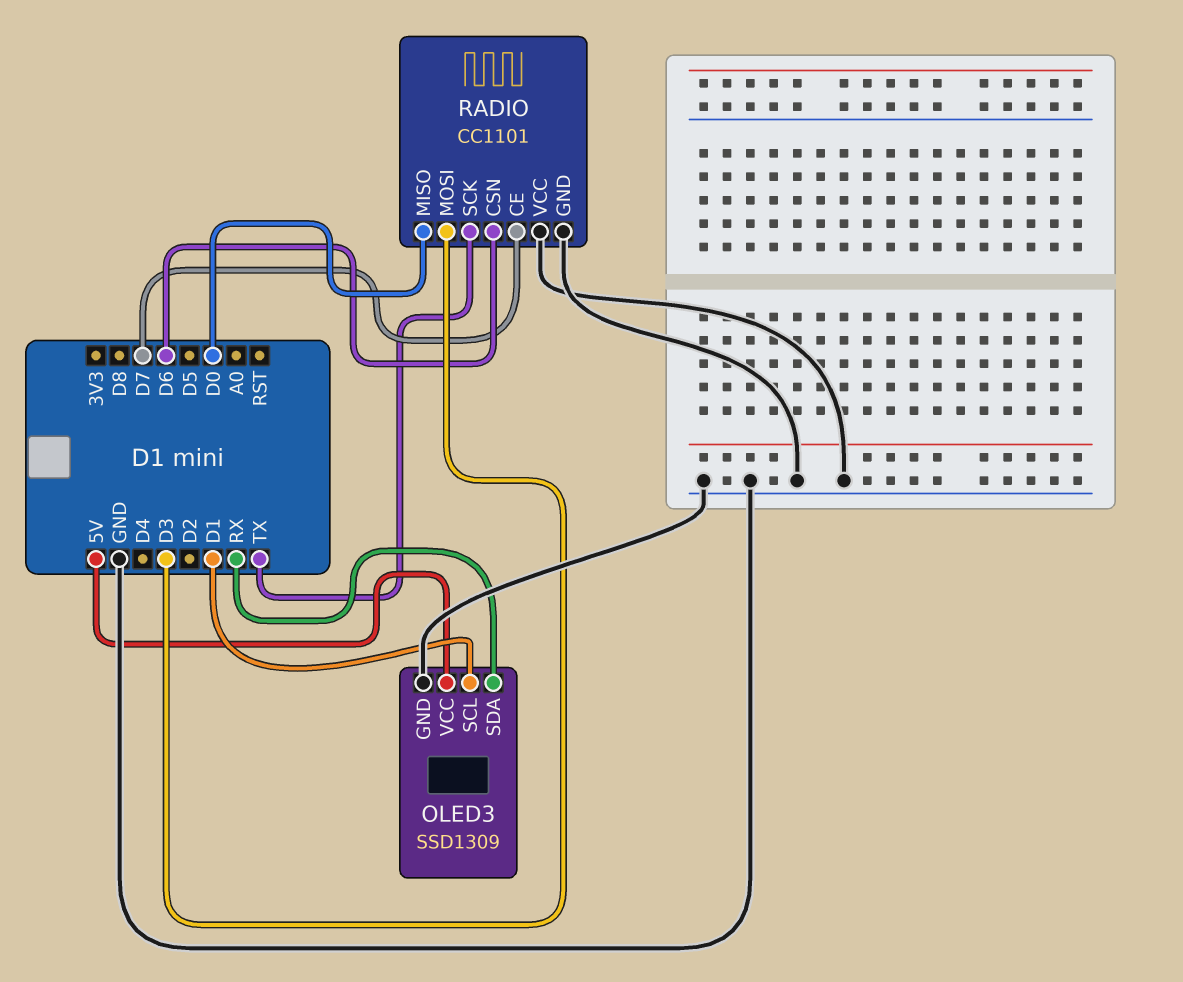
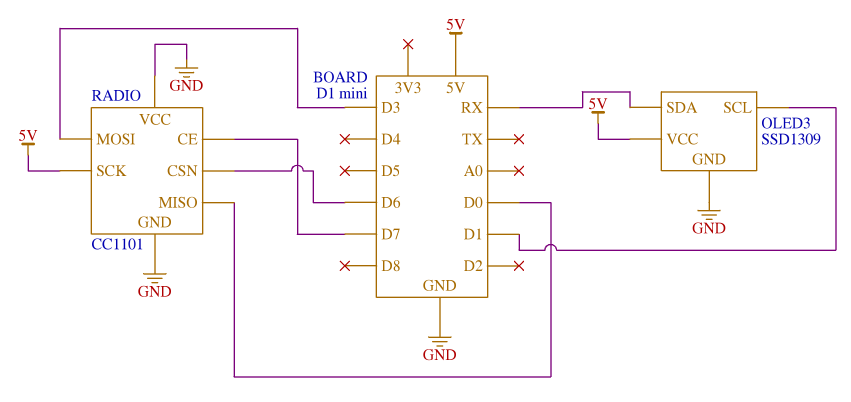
RADIO pin SCK: TX -> 5V

